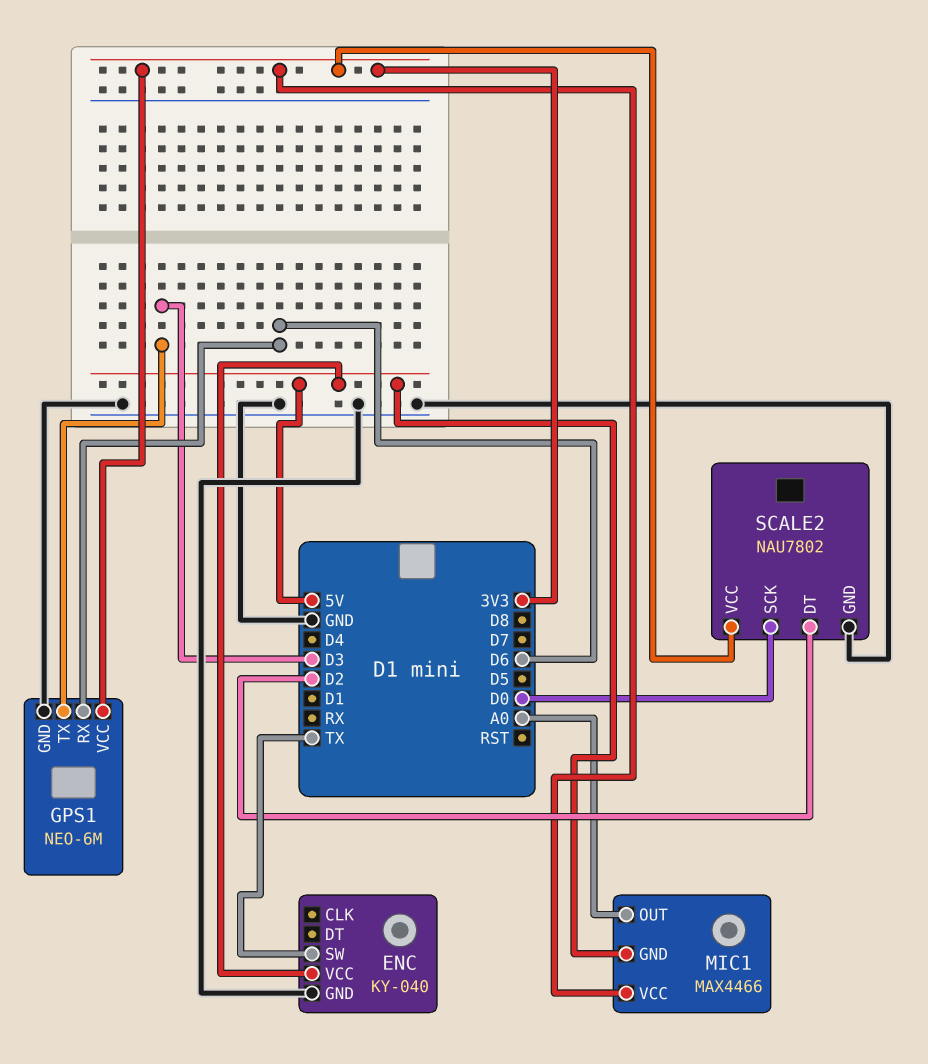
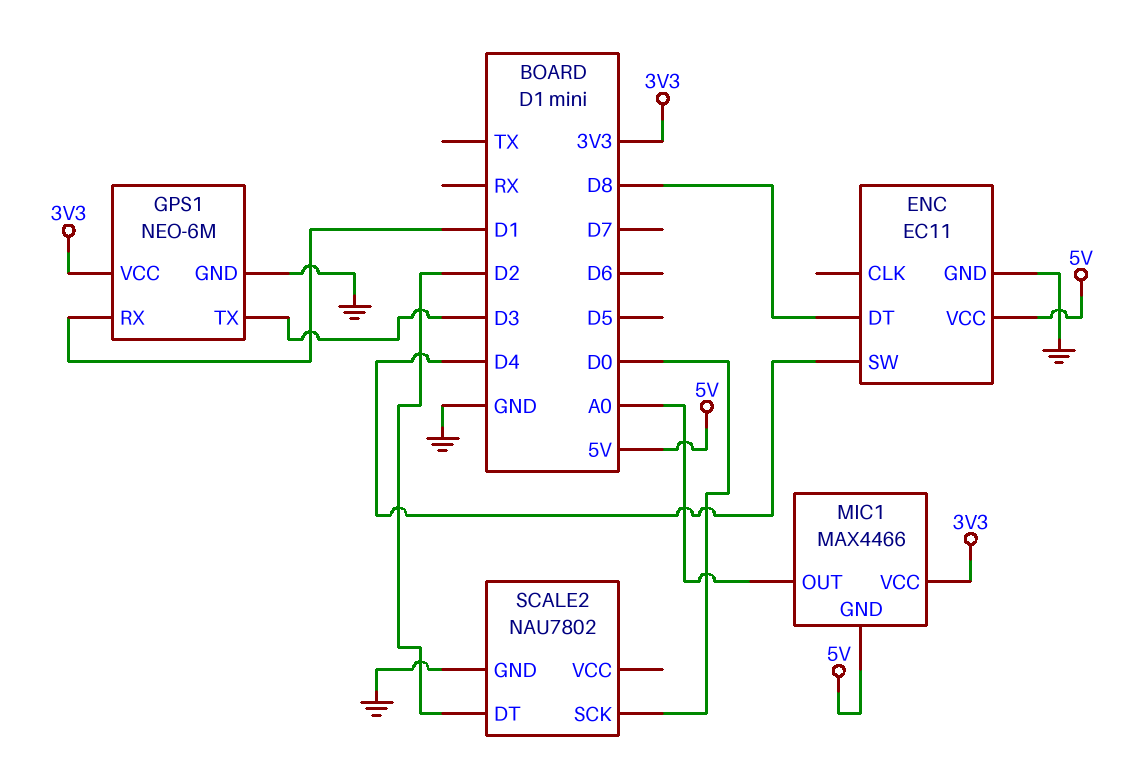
ENC: KY-040 -> EC11
ENC pin DT: none -> D8
ENC pin SW: TX -> D4
GPS1 pin RX: D6 -> D1
SCALE2 pin VCC: 3V3 -> none

